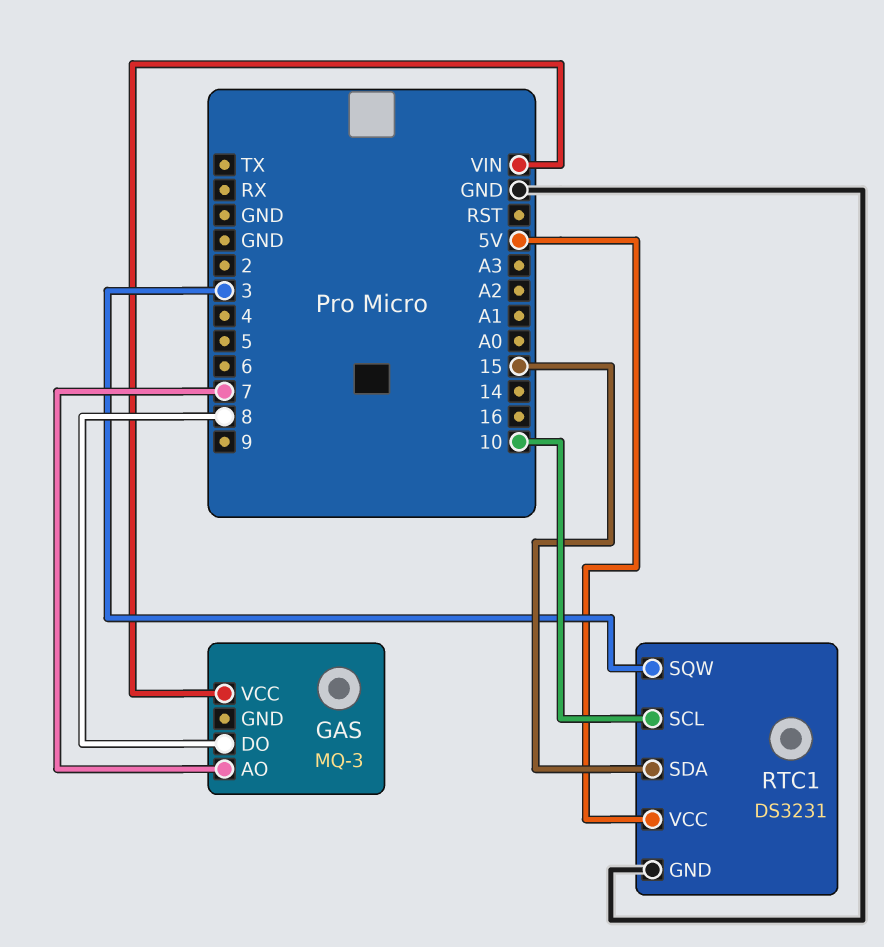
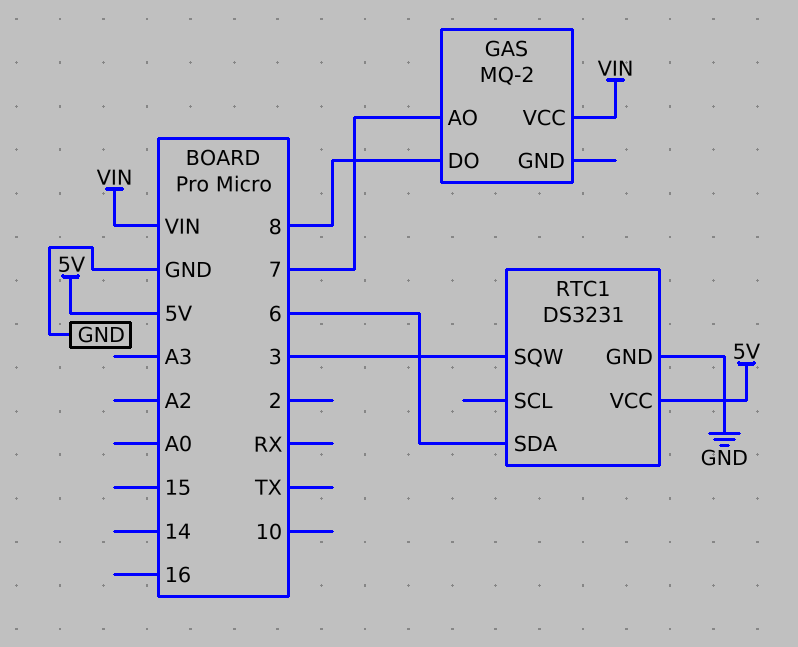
GAS: MQ-3 -> MQ-2
RTC1 pin SCL: 10 -> none
RTC1 pin SDA: 15 -> 6

